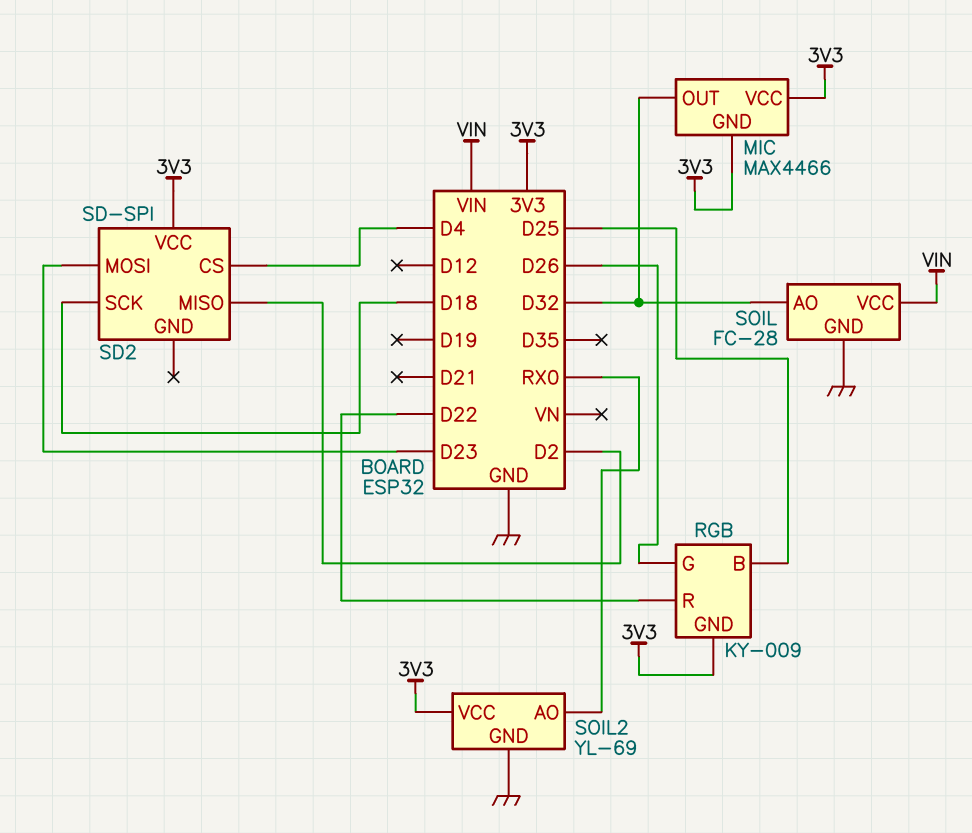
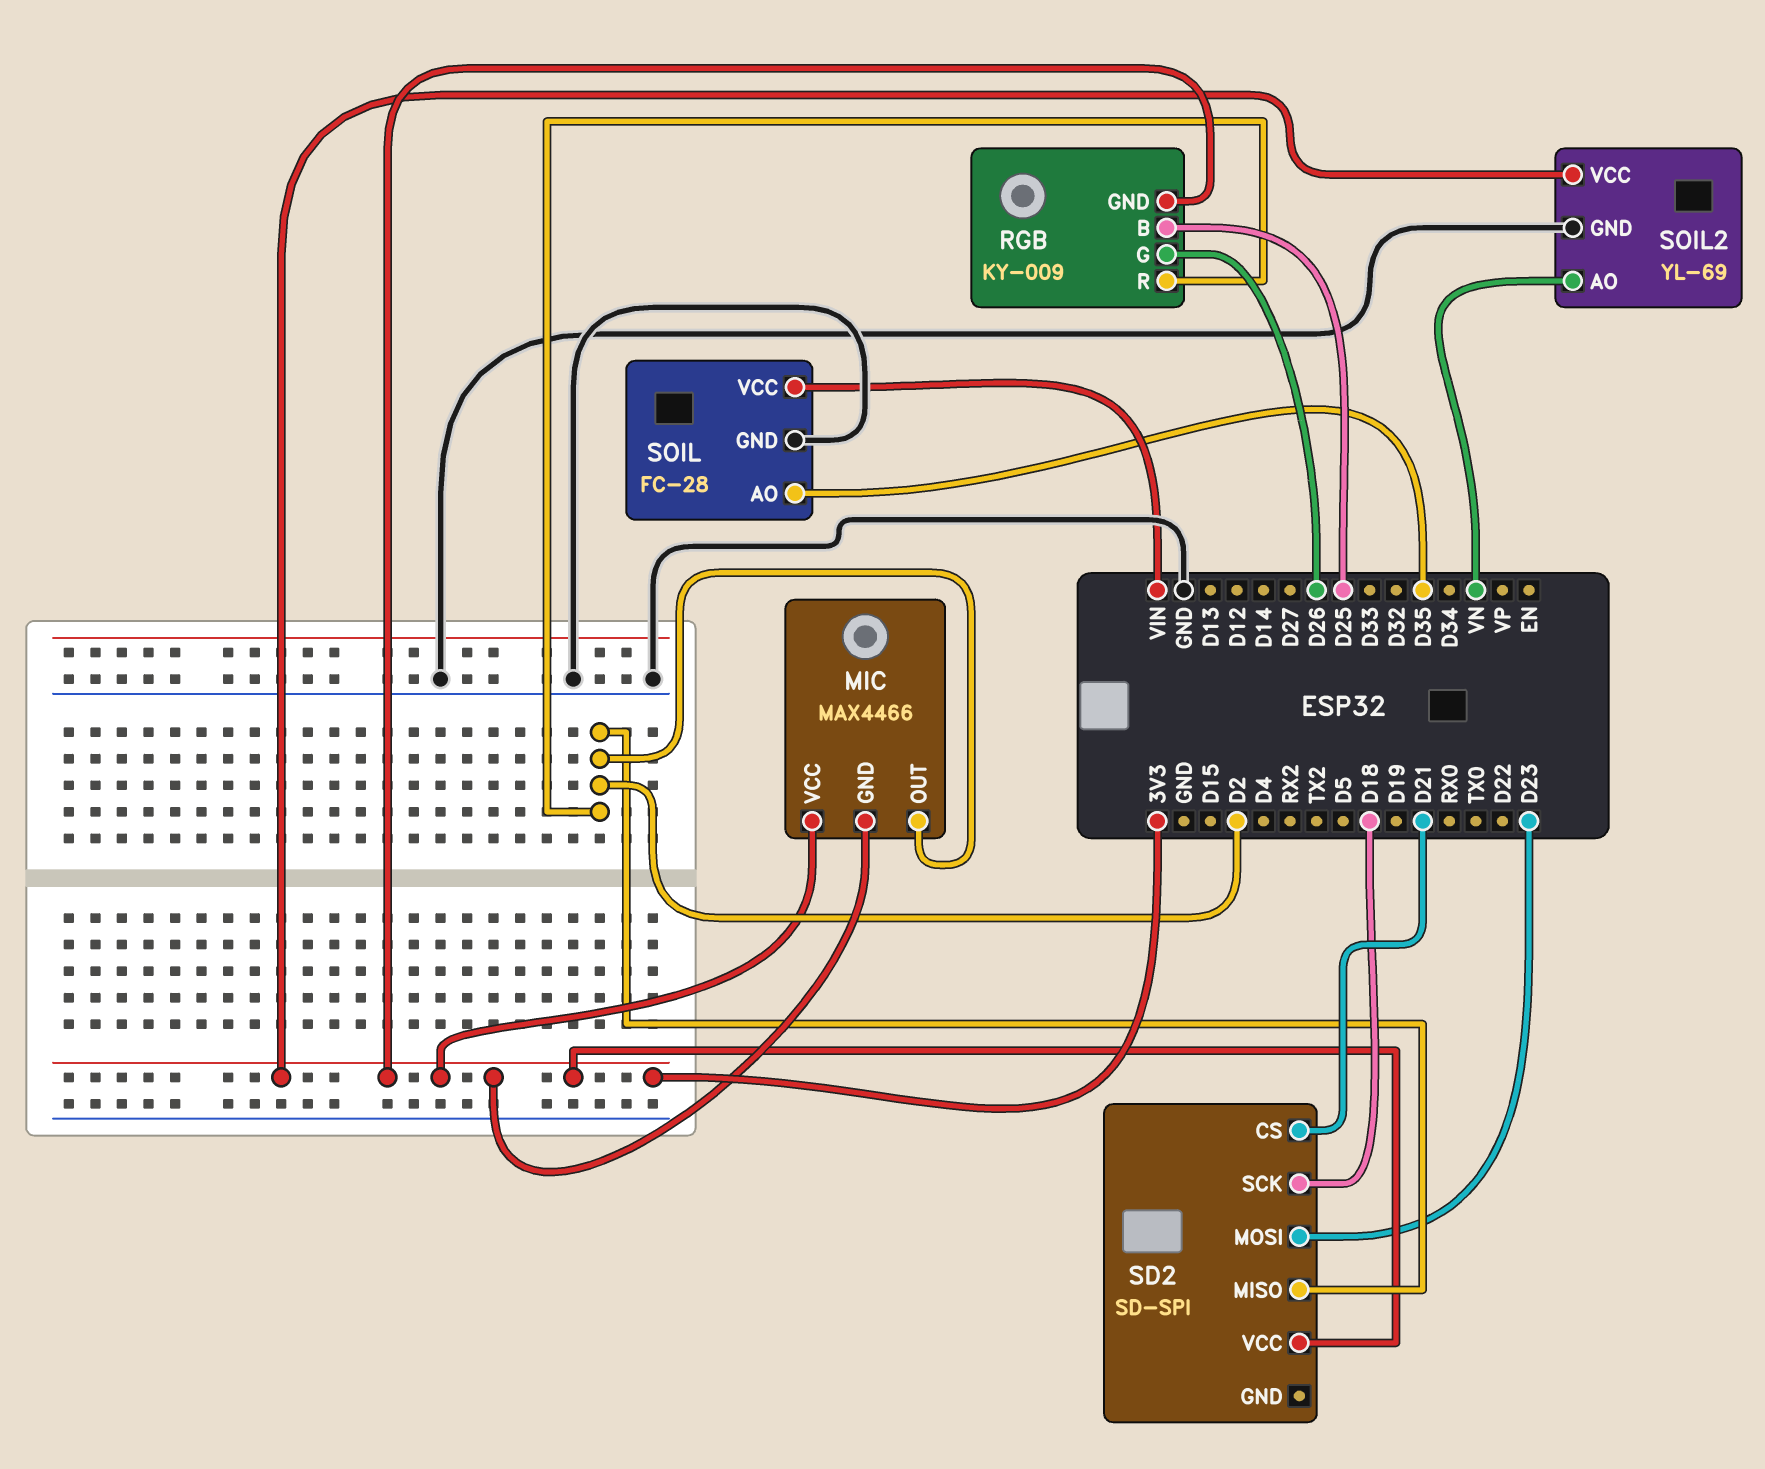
MIC pin OUT: D32 -> D2
RGB pin R: D22 -> D2
SD2 pin CS: D4 -> D21
SOIL pin AO: D32 -> D35
SOIL2 pin AO: RX0 -> VN

